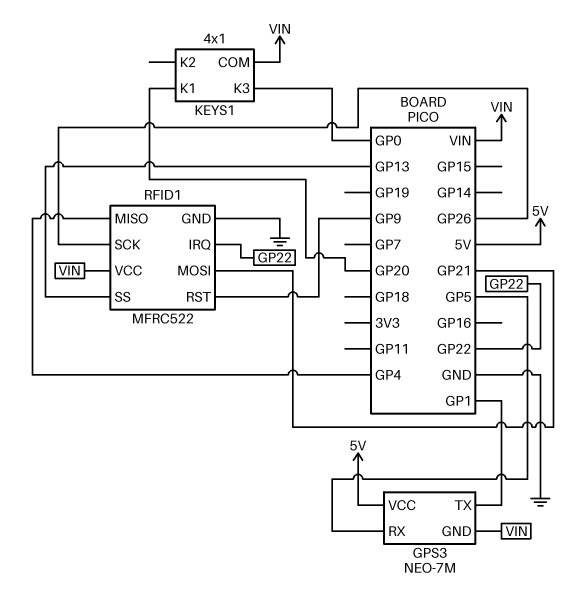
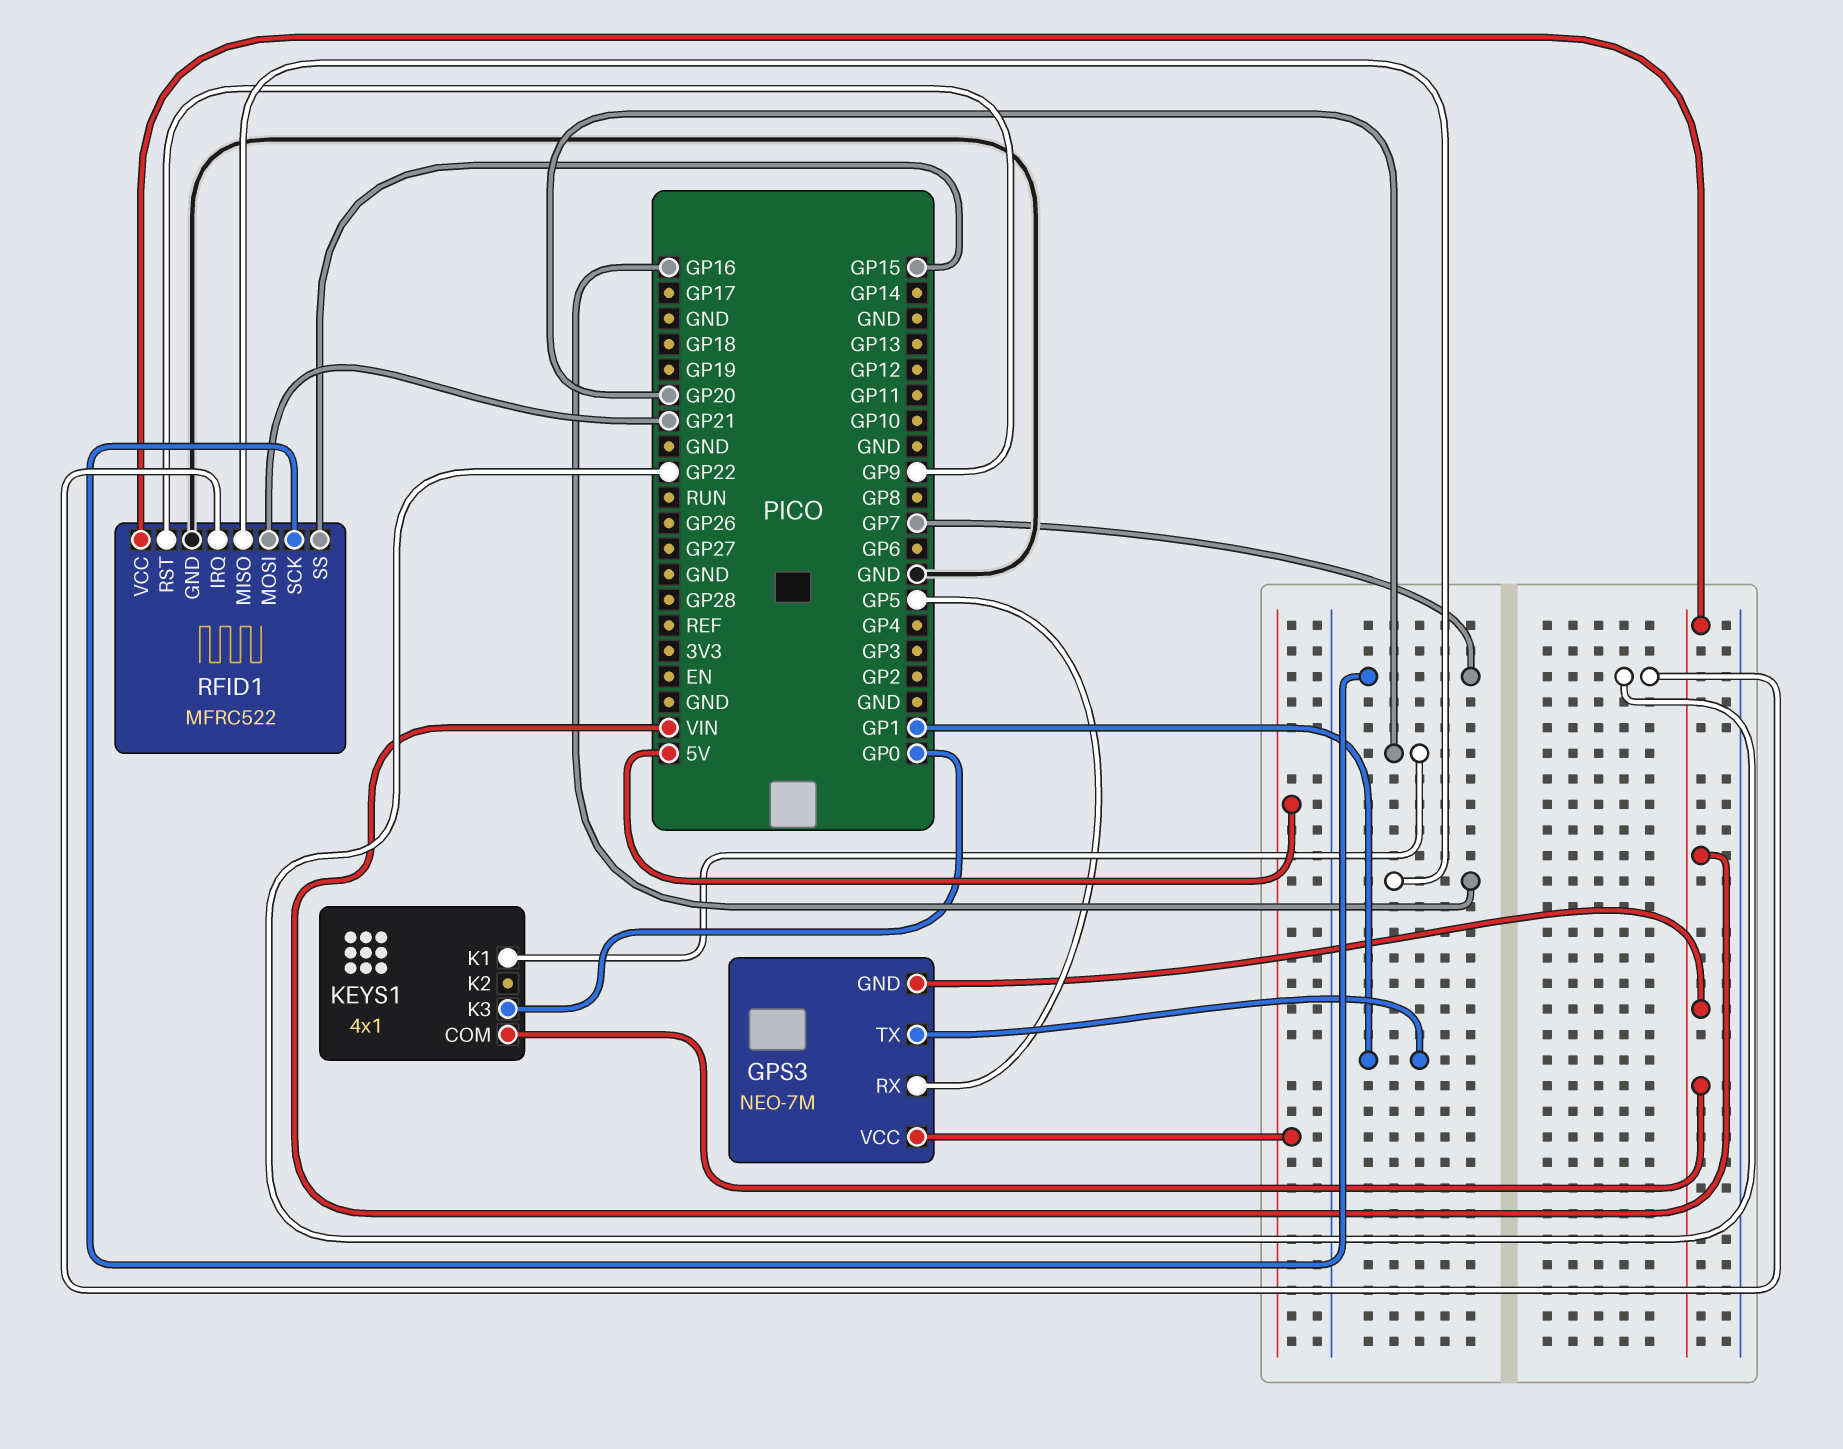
RFID1 pin MISO: GP4 -> GP16
RFID1 pin SCK: GP26 -> GP7
RFID1 pin SS: GP13 -> GP15

